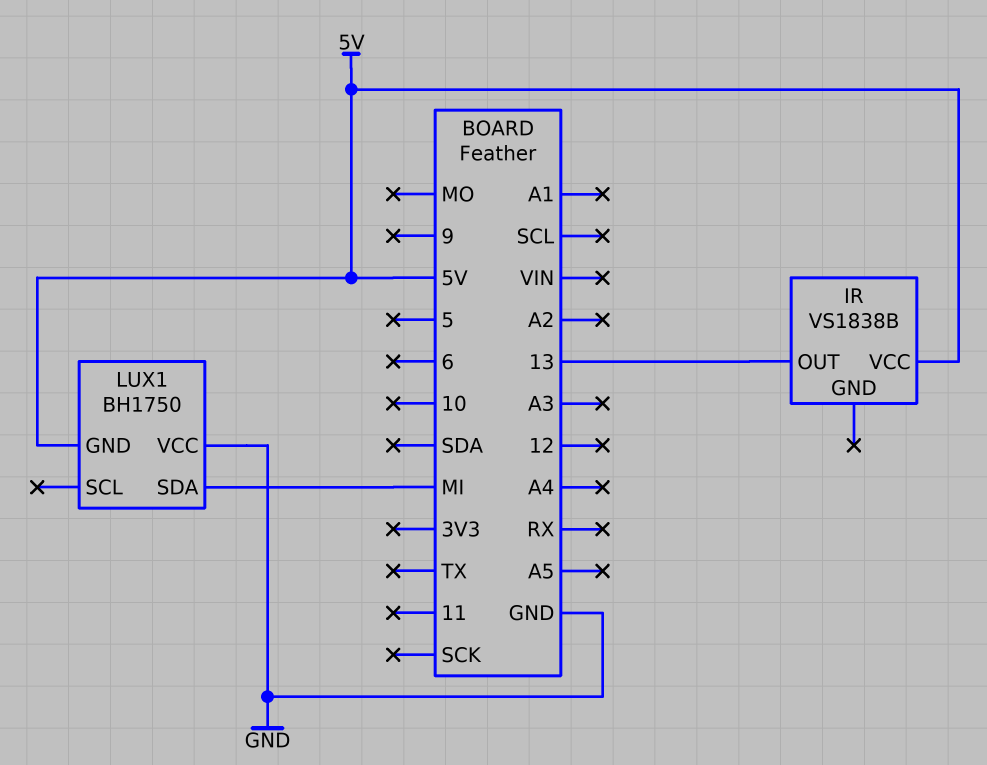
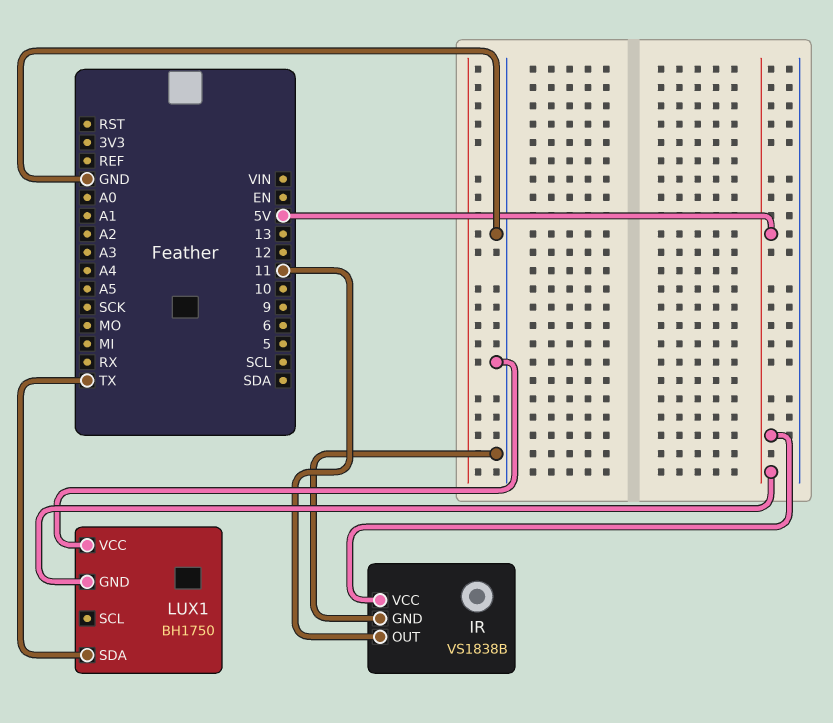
IR pin GND: none -> GND
IR pin OUT: 13 -> 11
LUX1 pin SDA: MI -> TX

